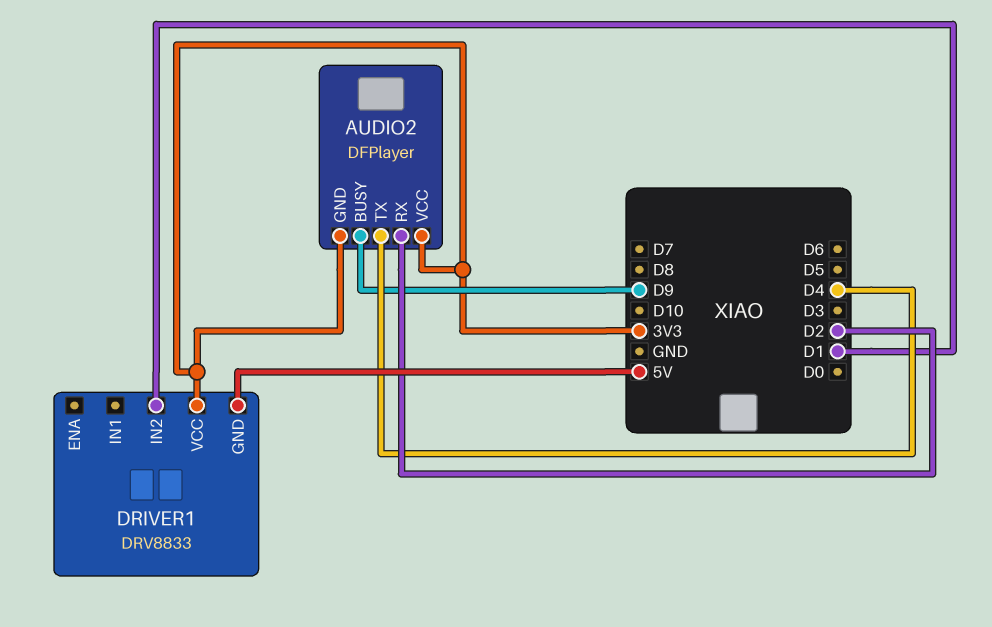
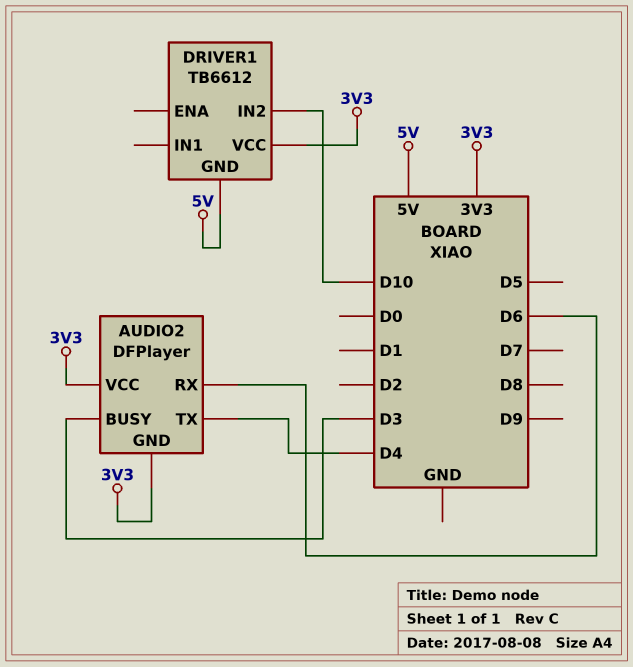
AUDIO2 pin BUSY: D9 -> D3
AUDIO2 pin RX: D2 -> D6
DRIVER1: DRV8833 -> TB6612
DRIVER1 pin IN2: D1 -> D10

